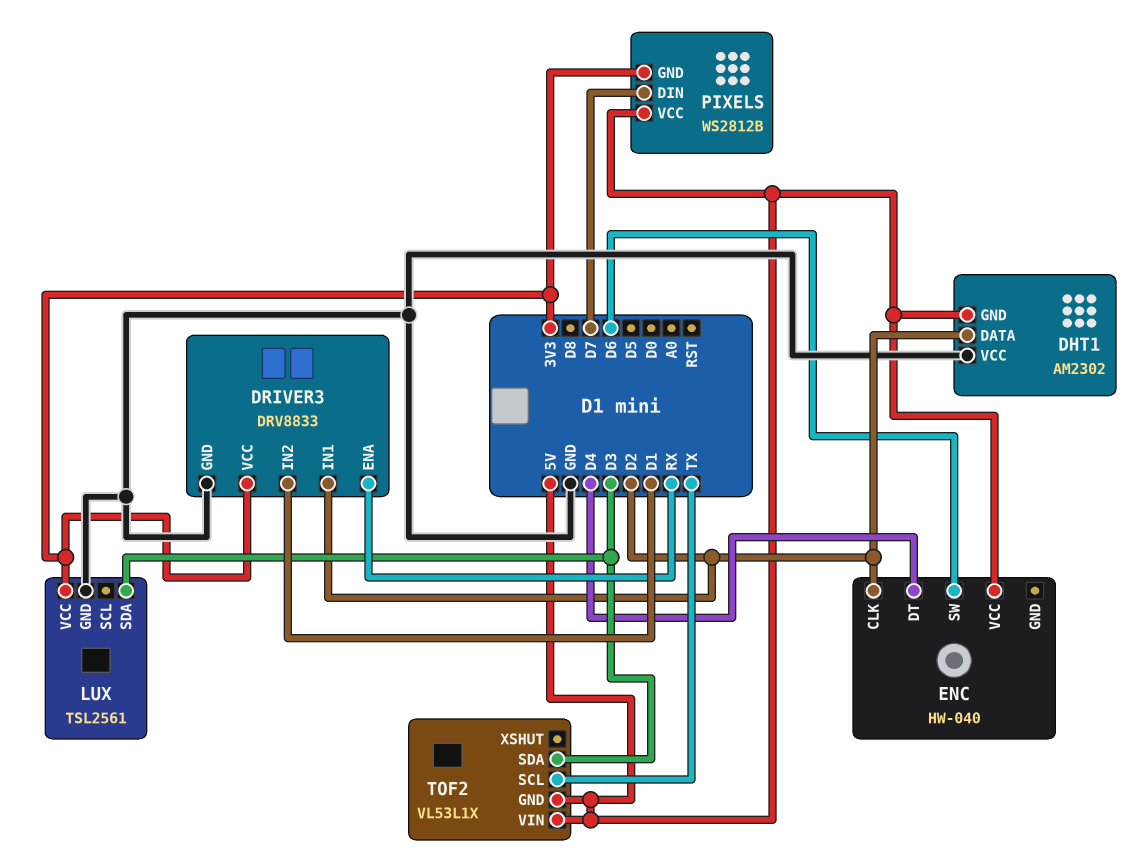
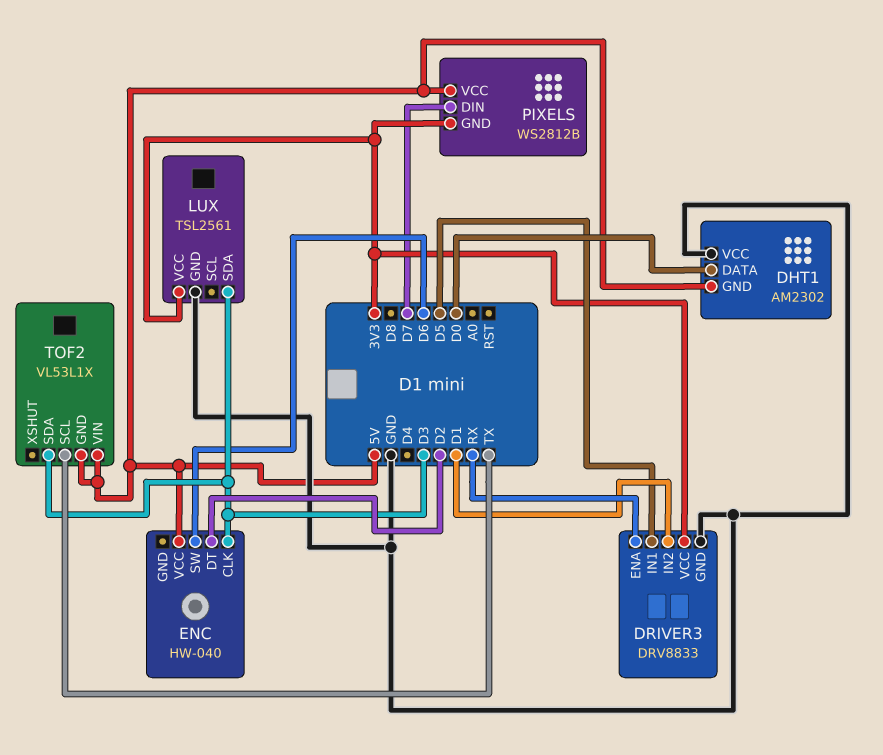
DHT1 pin DATA: D2 -> D0
DRIVER3 pin IN1: D2 -> D5
ENC pin CLK: D2 -> D3
ENC pin DT: D4 -> D2

